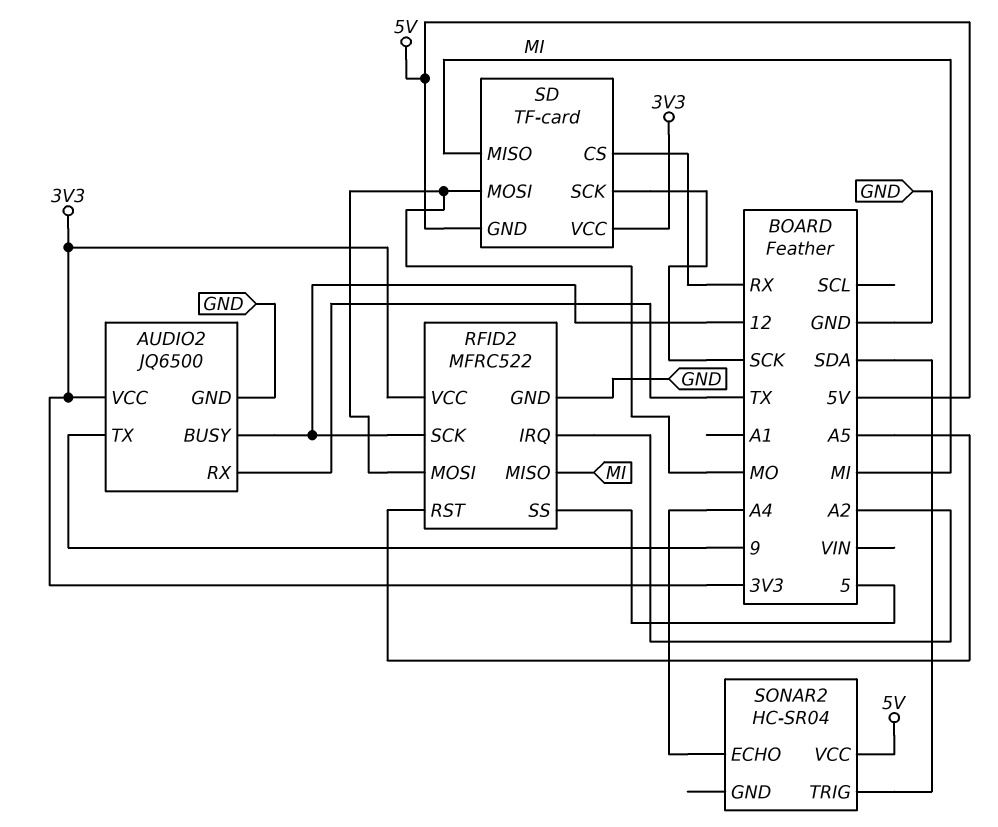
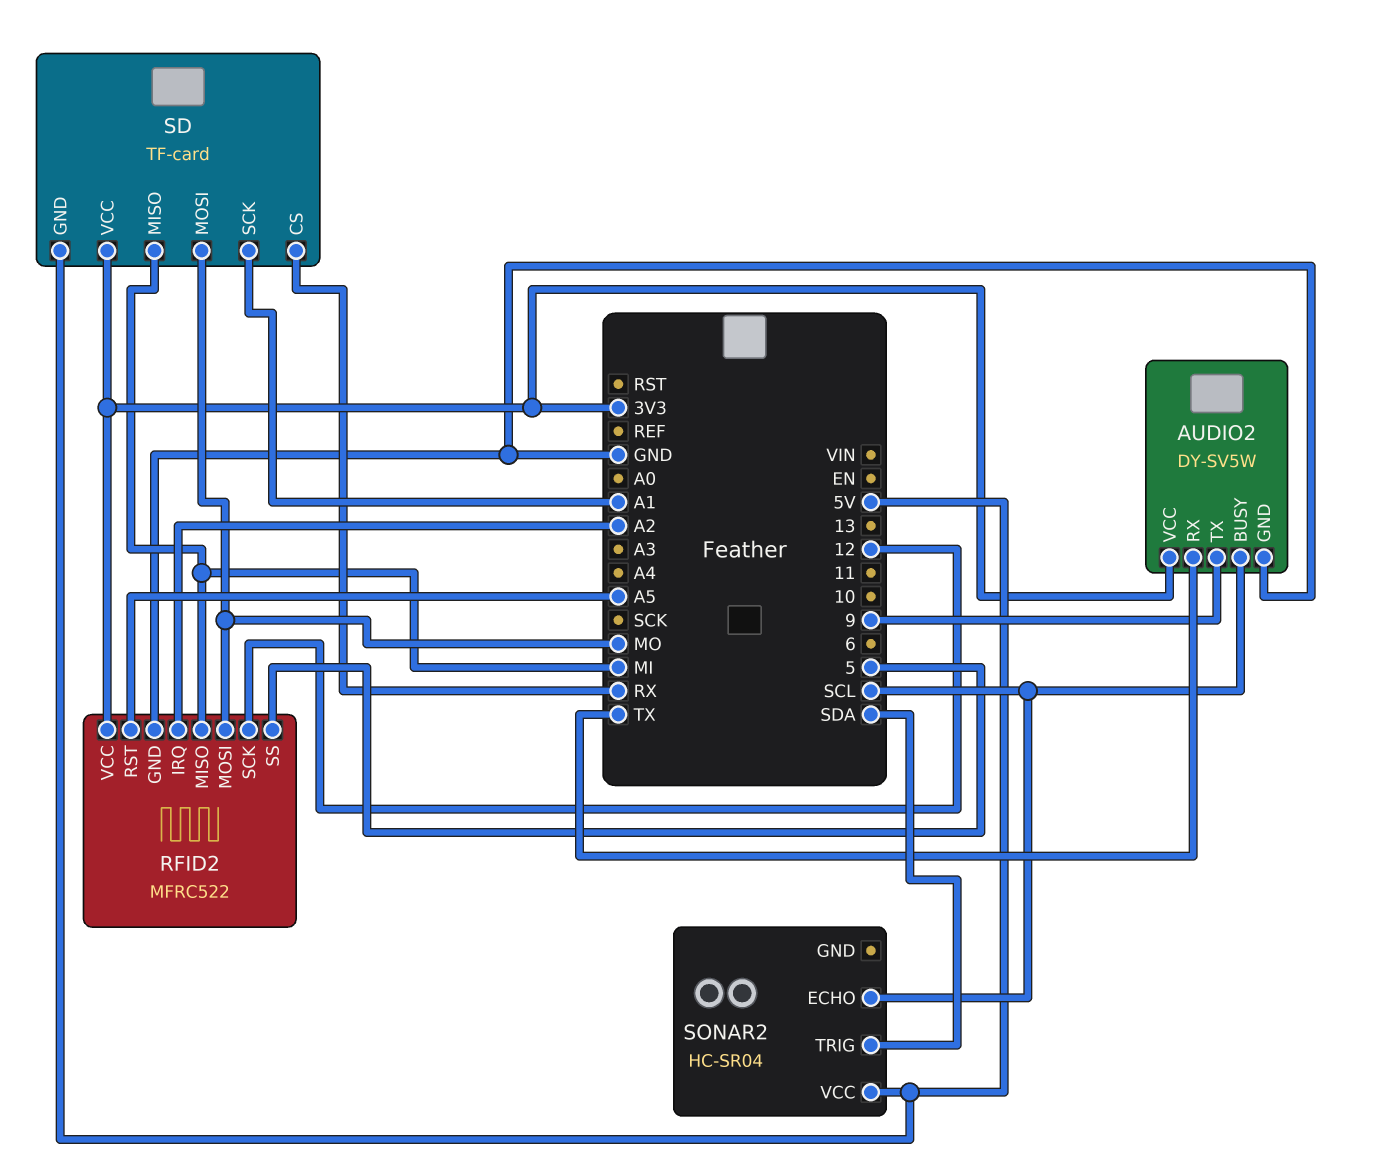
AUDIO2: JQ6500 -> DY-SV5W
AUDIO2 pin BUSY: 12 -> SCL
SD pin SCK: SCK -> A1
SONAR2 pin ECHO: A4 -> SCL

